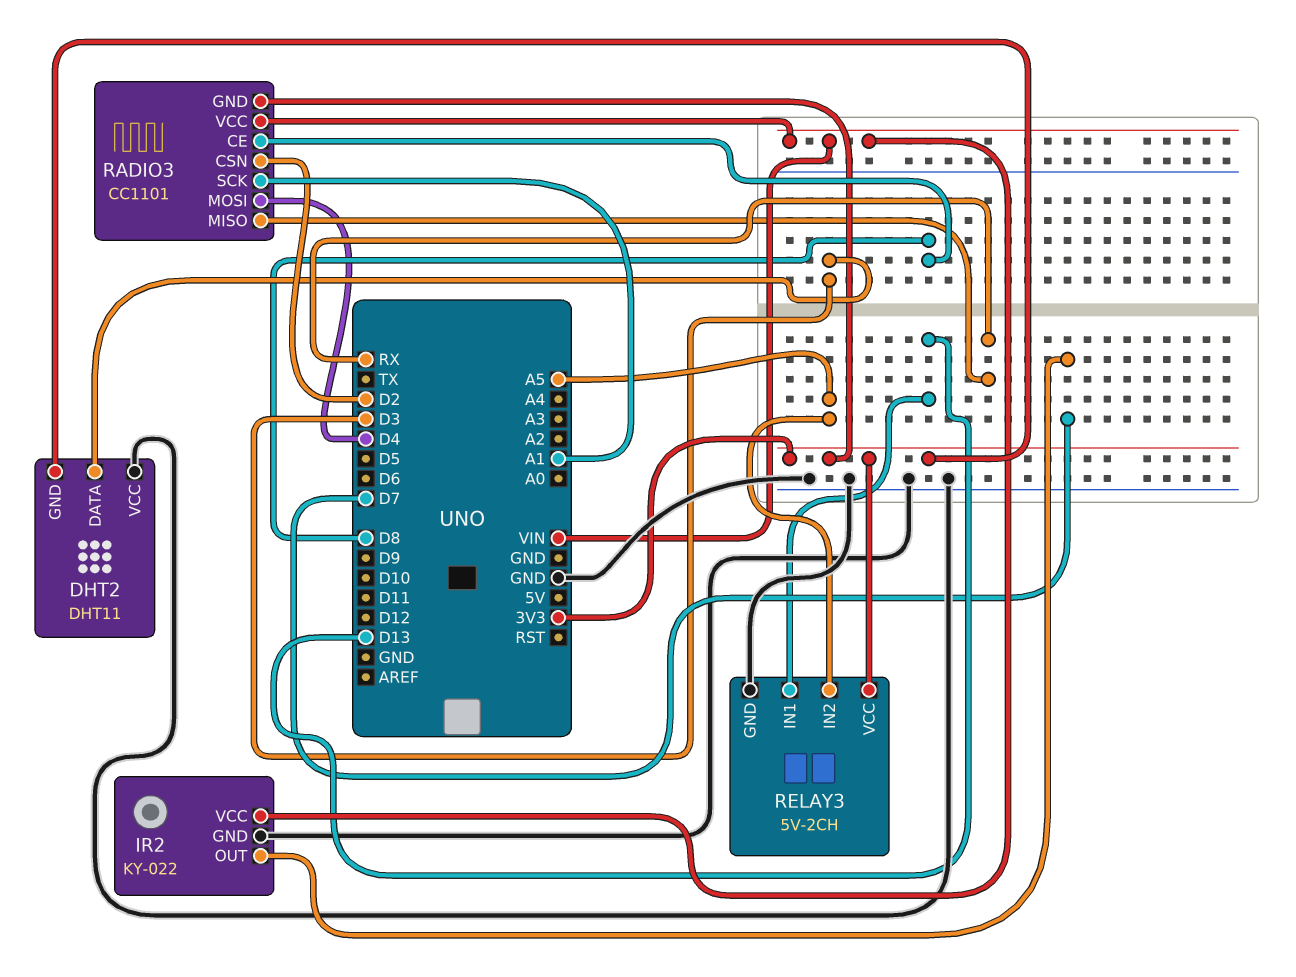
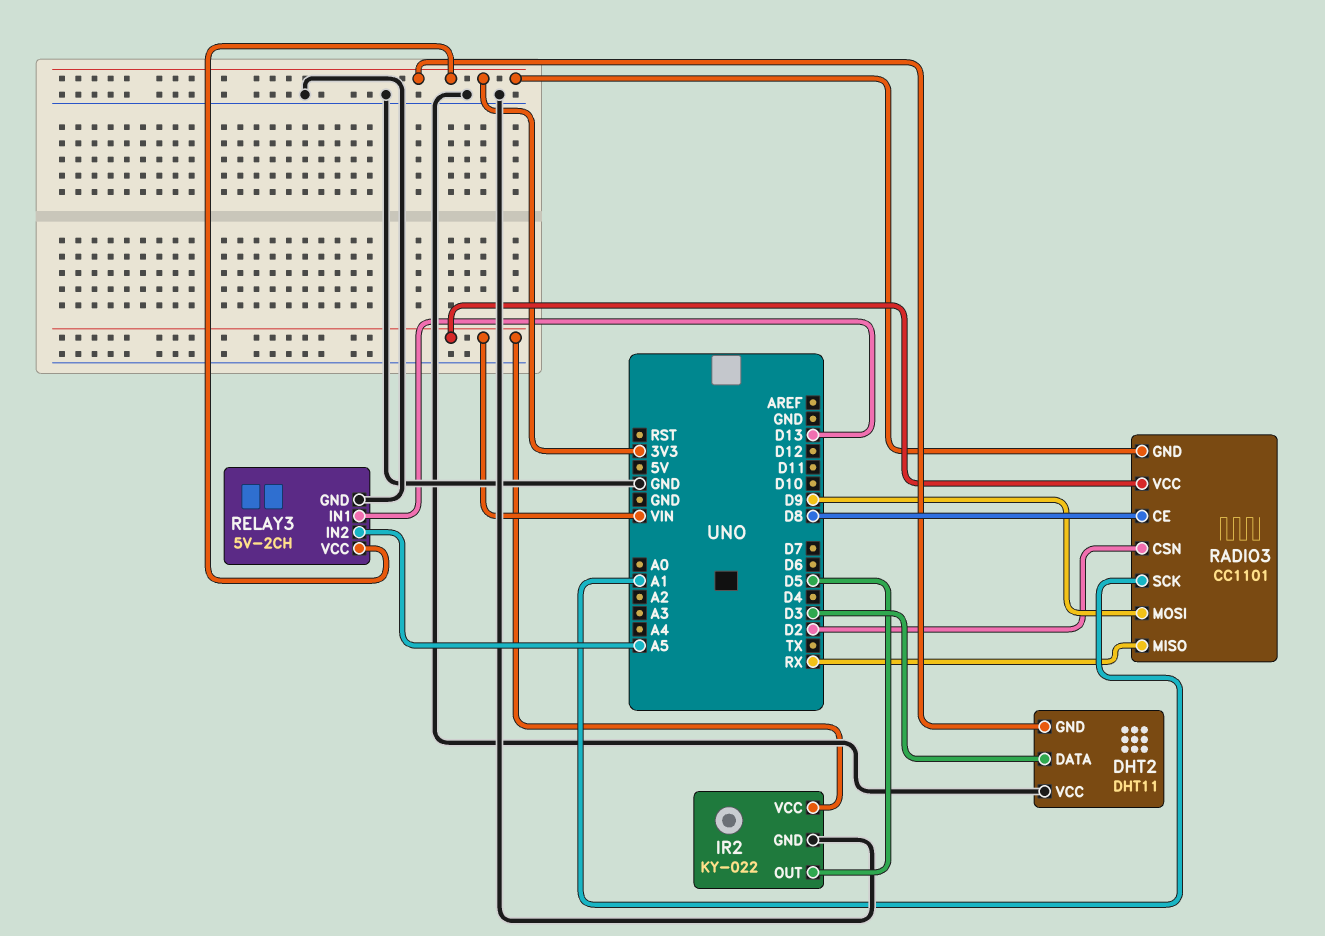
IR2 pin OUT: D7 -> D5
RADIO3 pin MOSI: D4 -> D9

